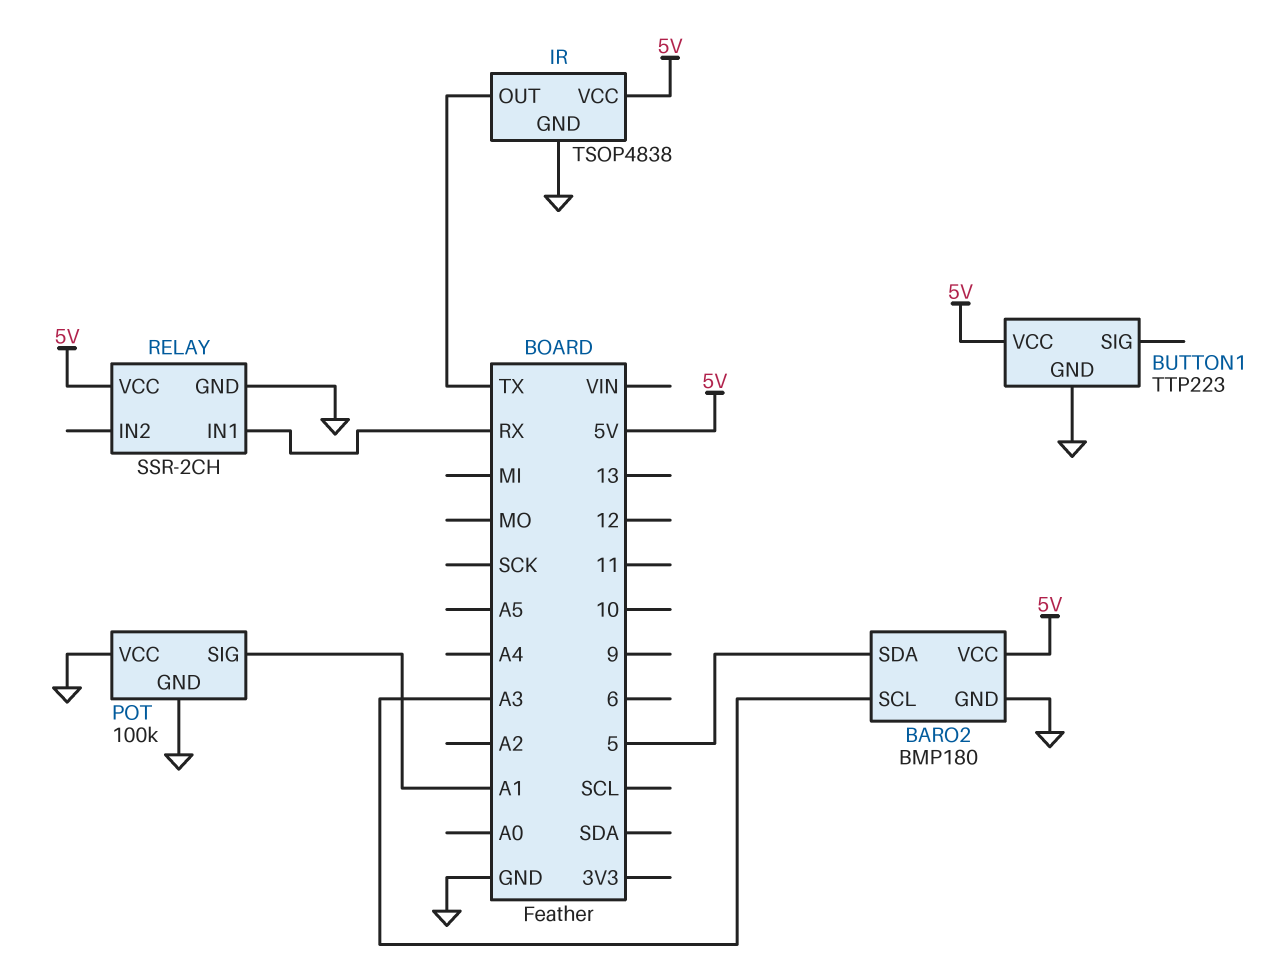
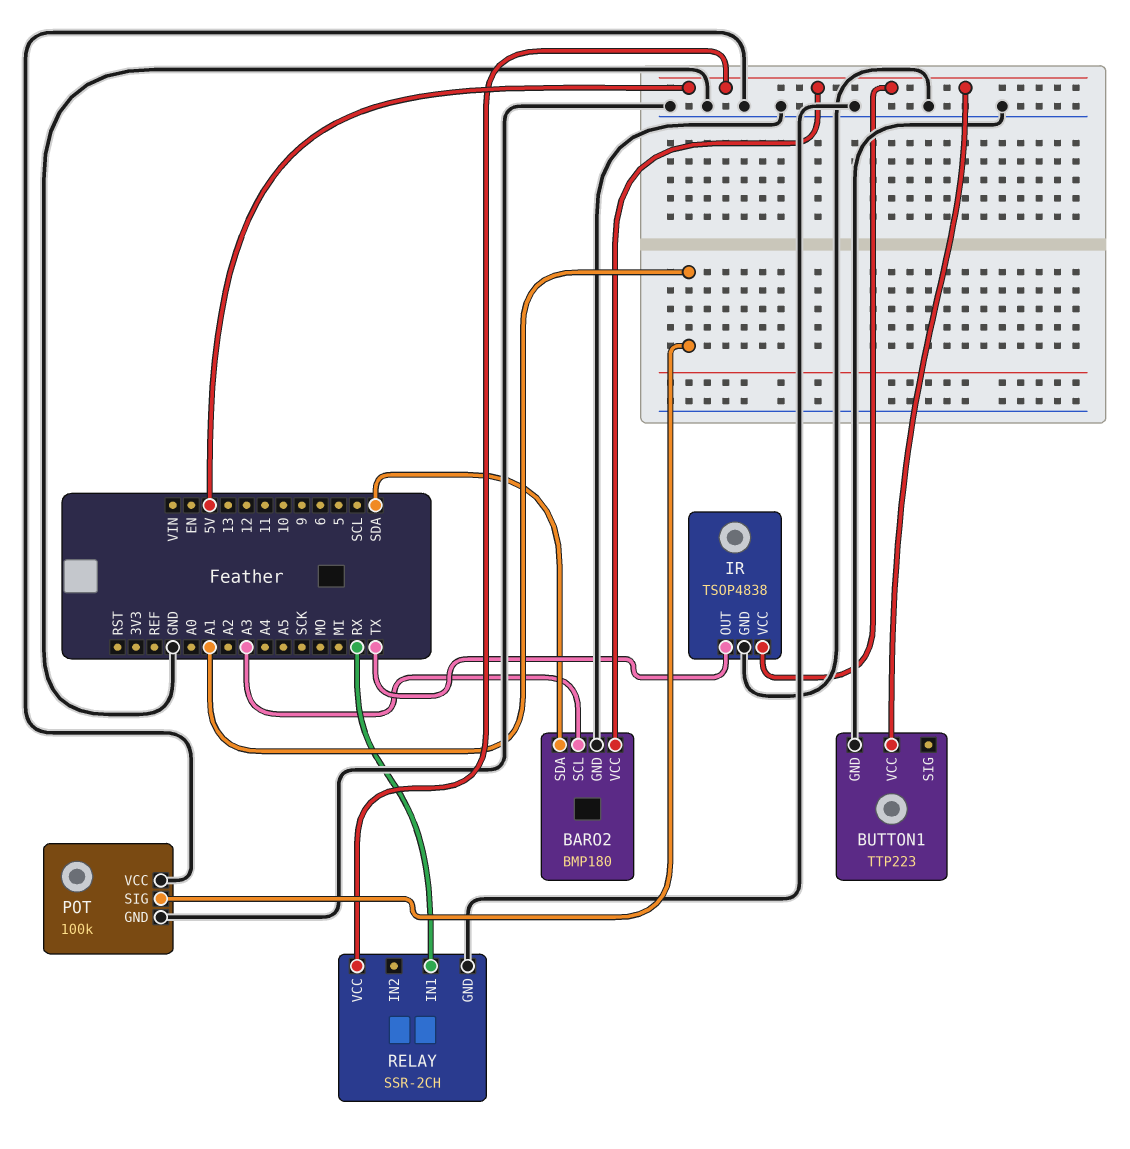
BARO2 pin SDA: 5 -> SDA

